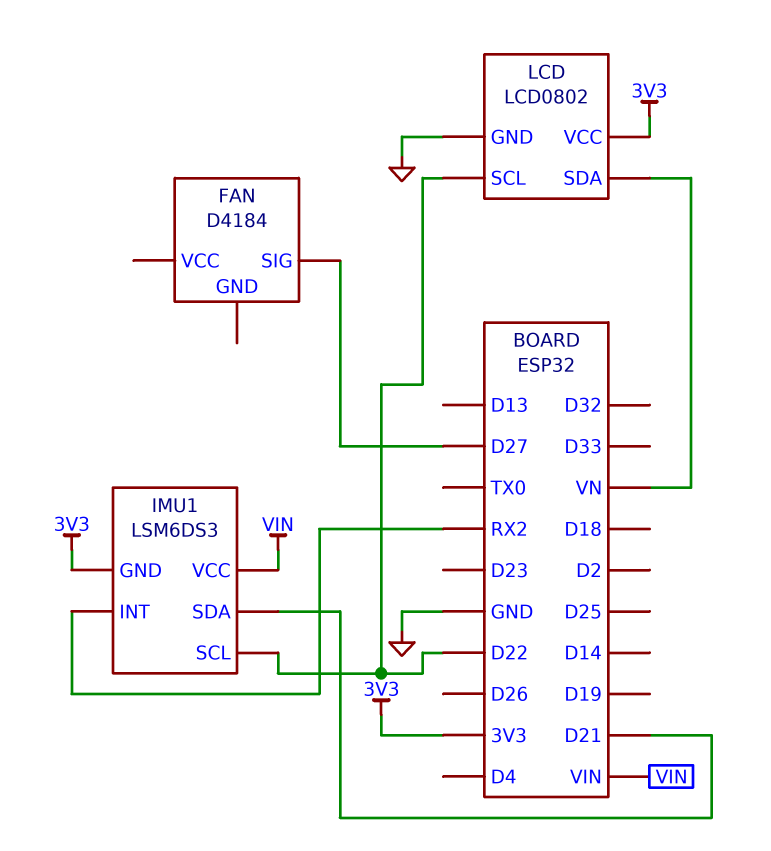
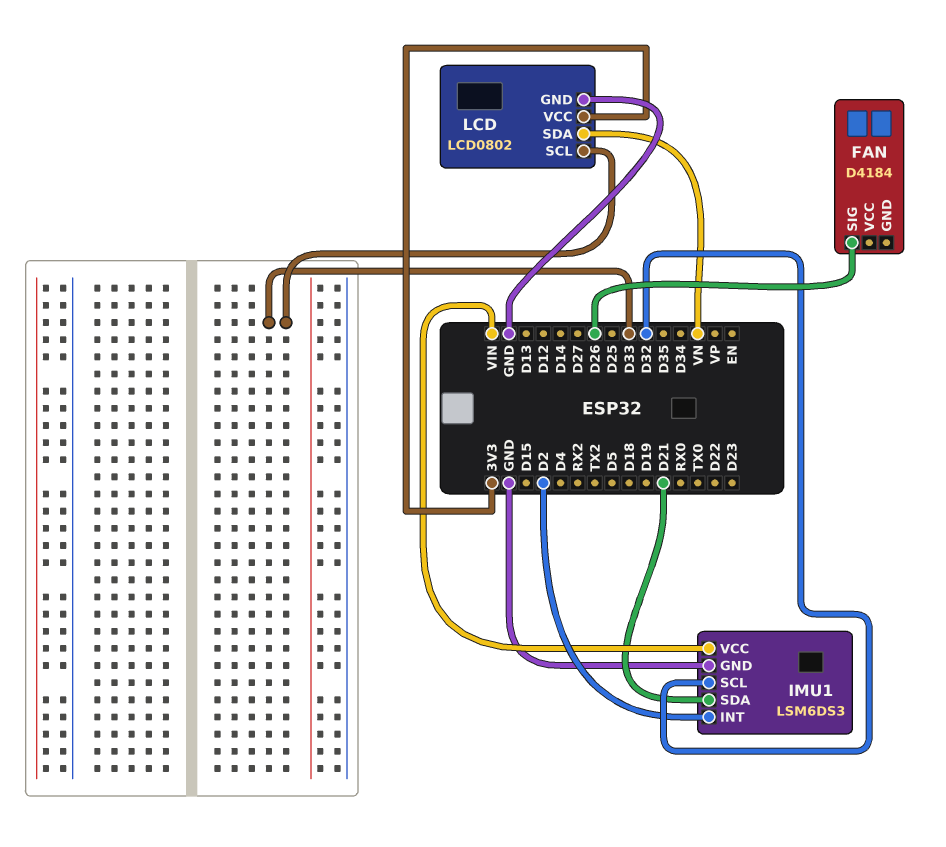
FAN pin SIG: D27 -> D26
IMU1 pin GND: 3V3 -> GND
IMU1 pin INT: RX2 -> D2
IMU1 pin SCL: D22 -> D32
LCD pin SCL: D22 -> D33

